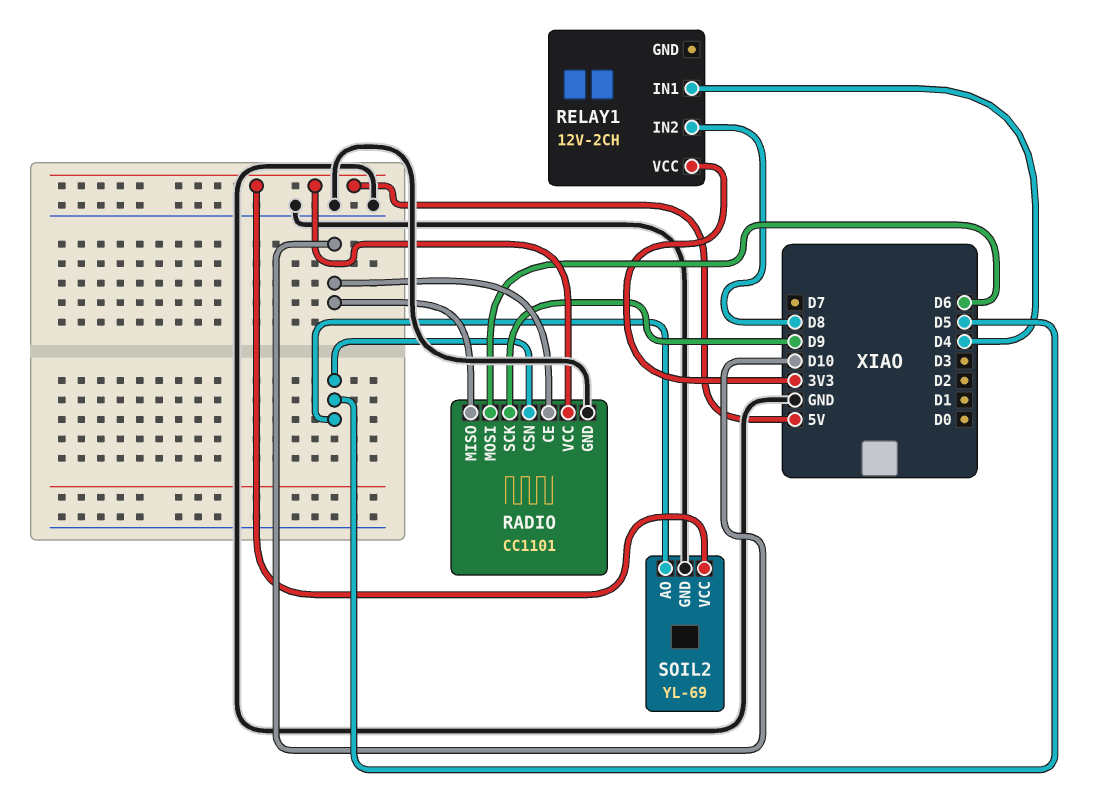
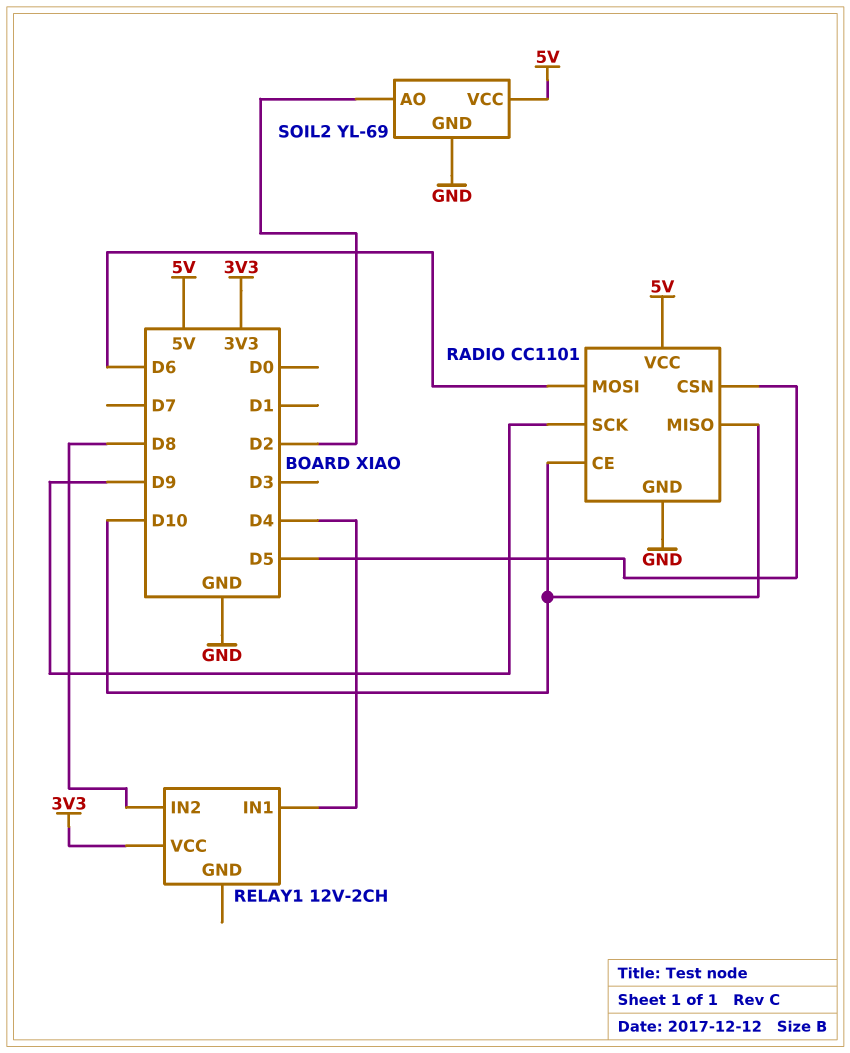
SOIL2 pin AO: D5 -> D2

